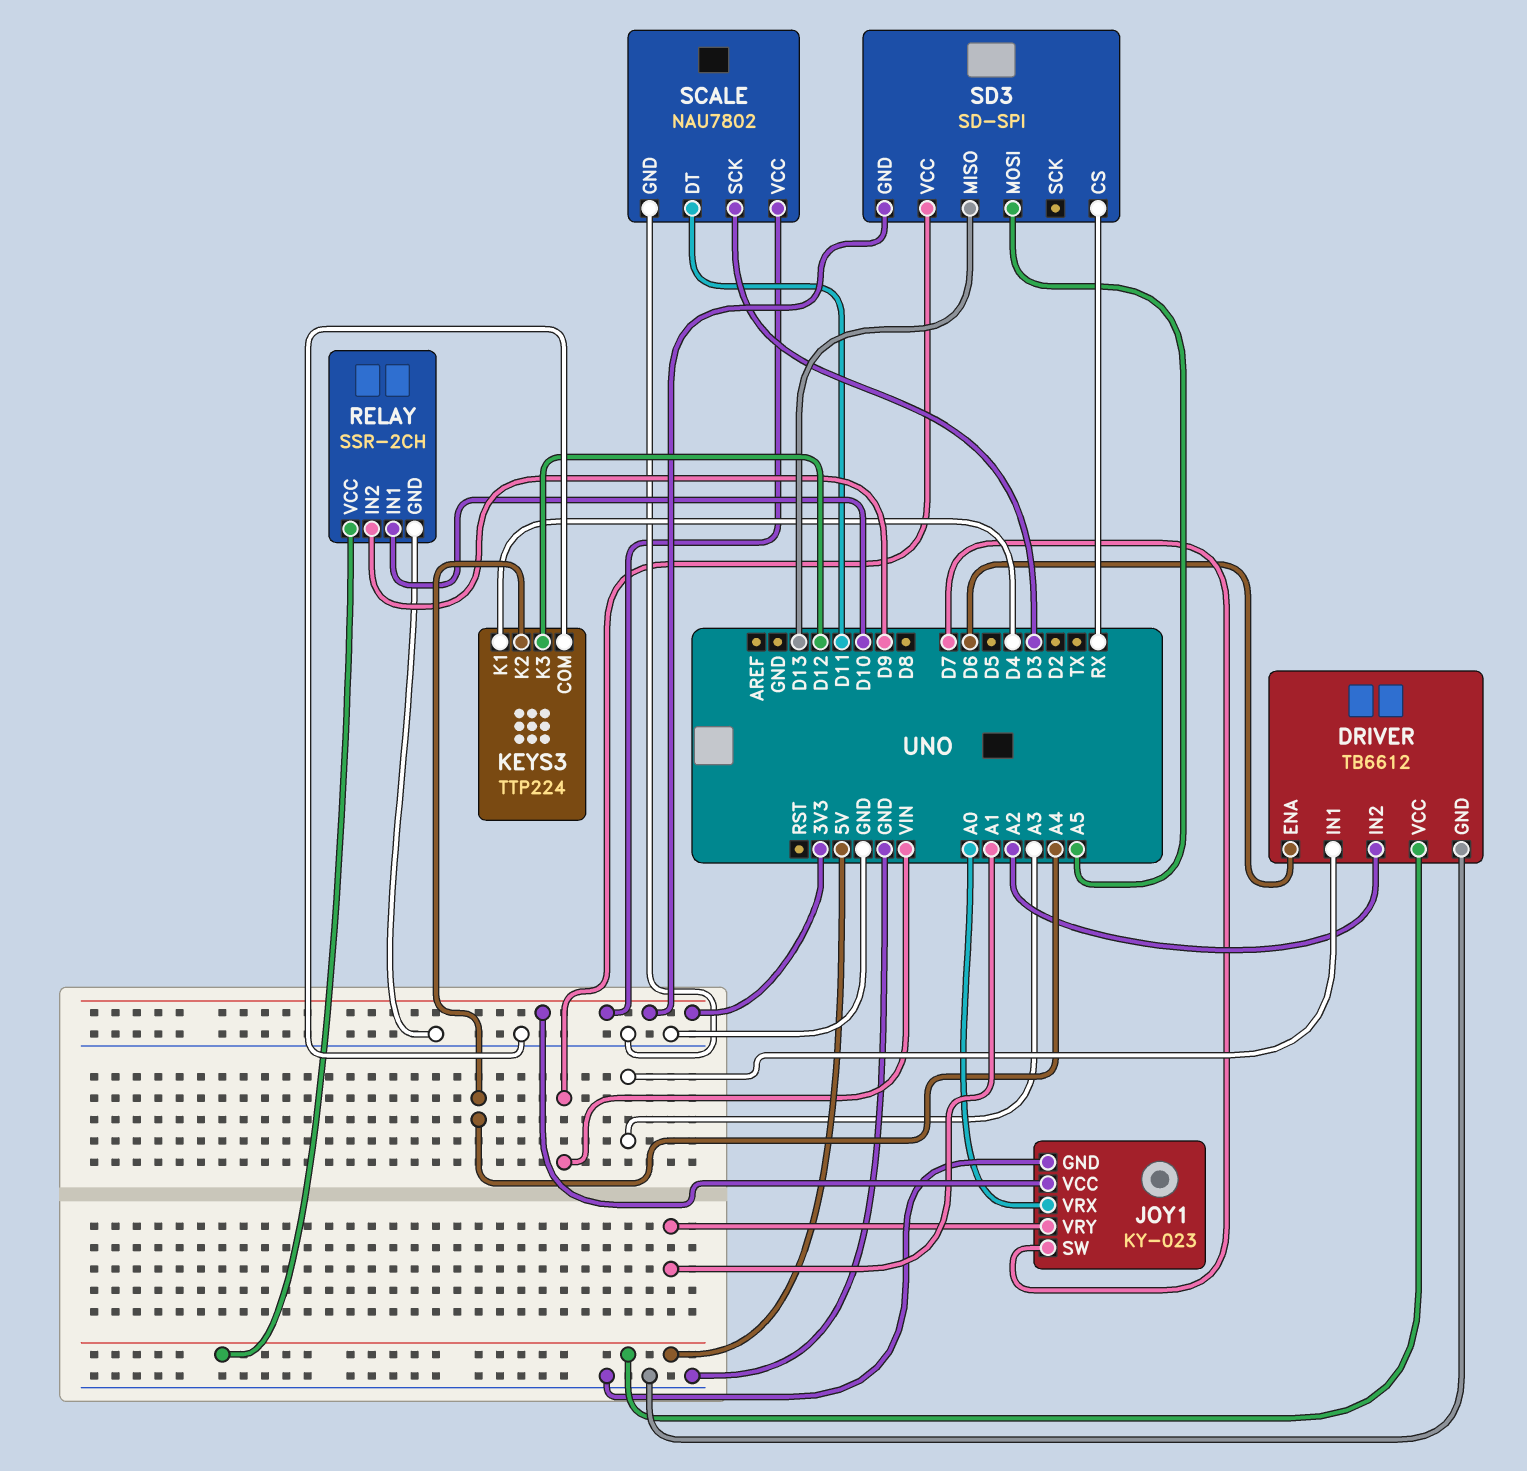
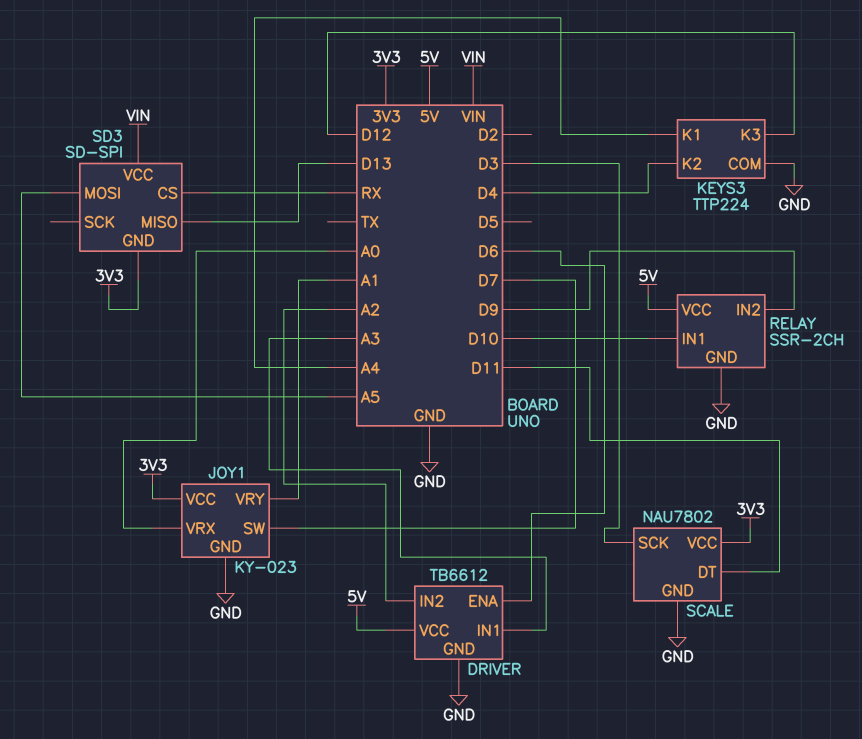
KEYS3 pin K1: D4 -> A4
KEYS3 pin K2: A4 -> D4

